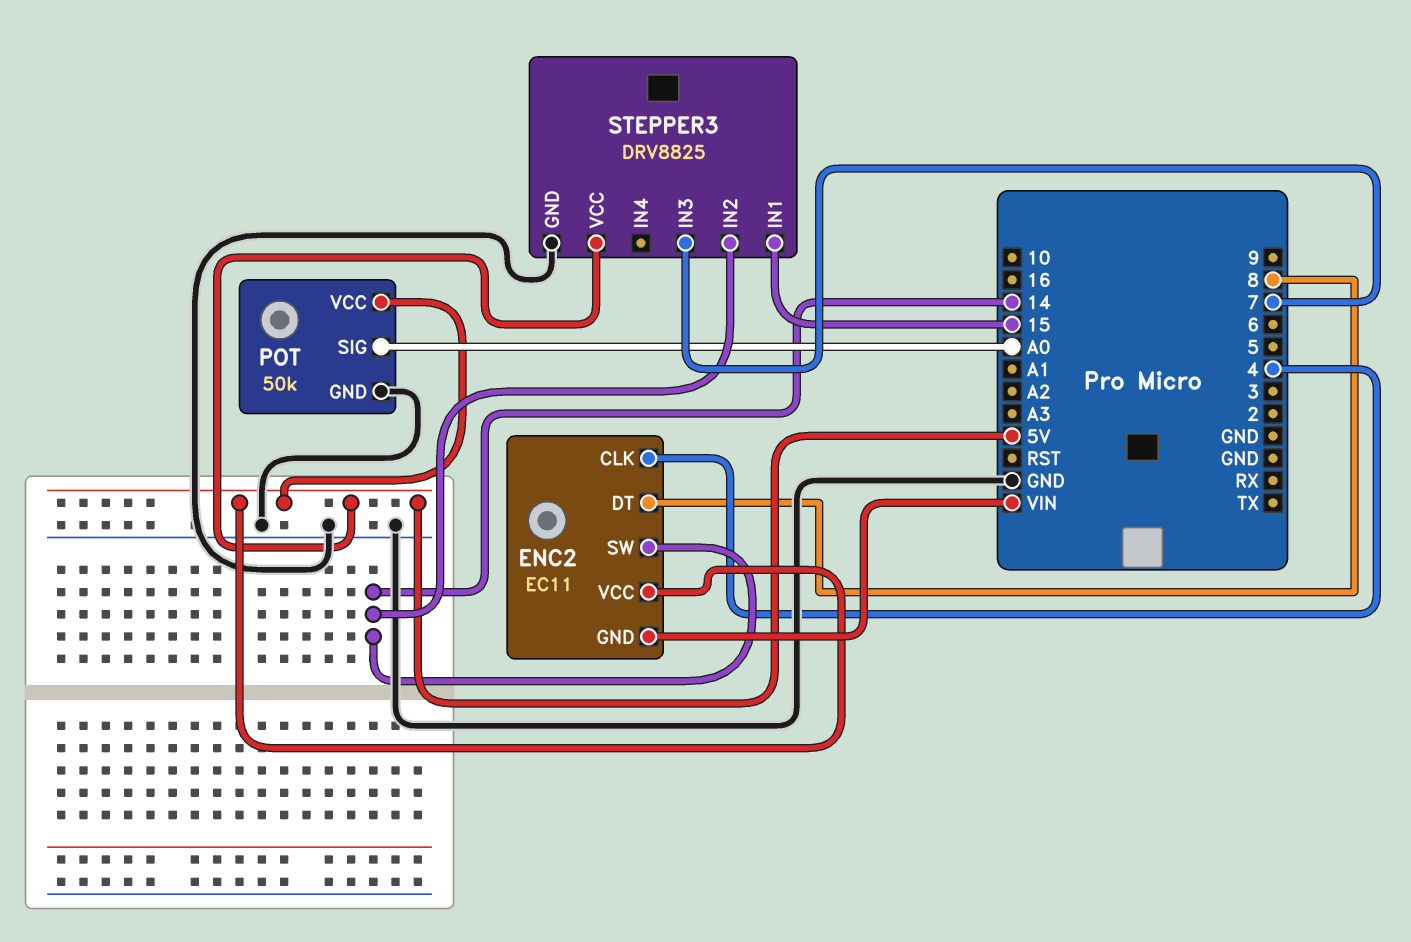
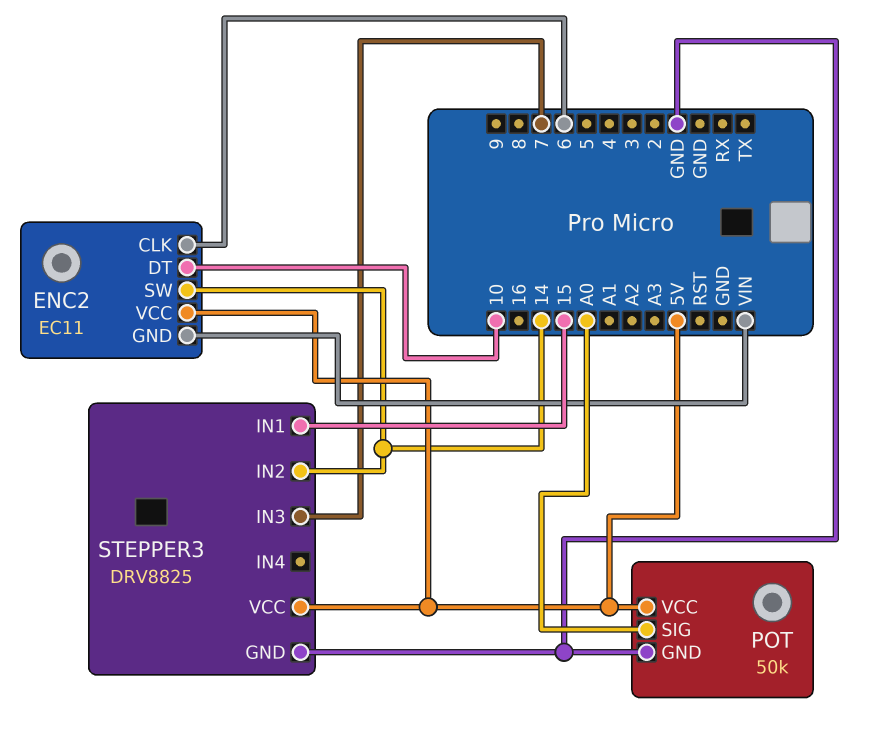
ENC2 pin CLK: 4 -> 6
ENC2 pin DT: 8 -> 10

